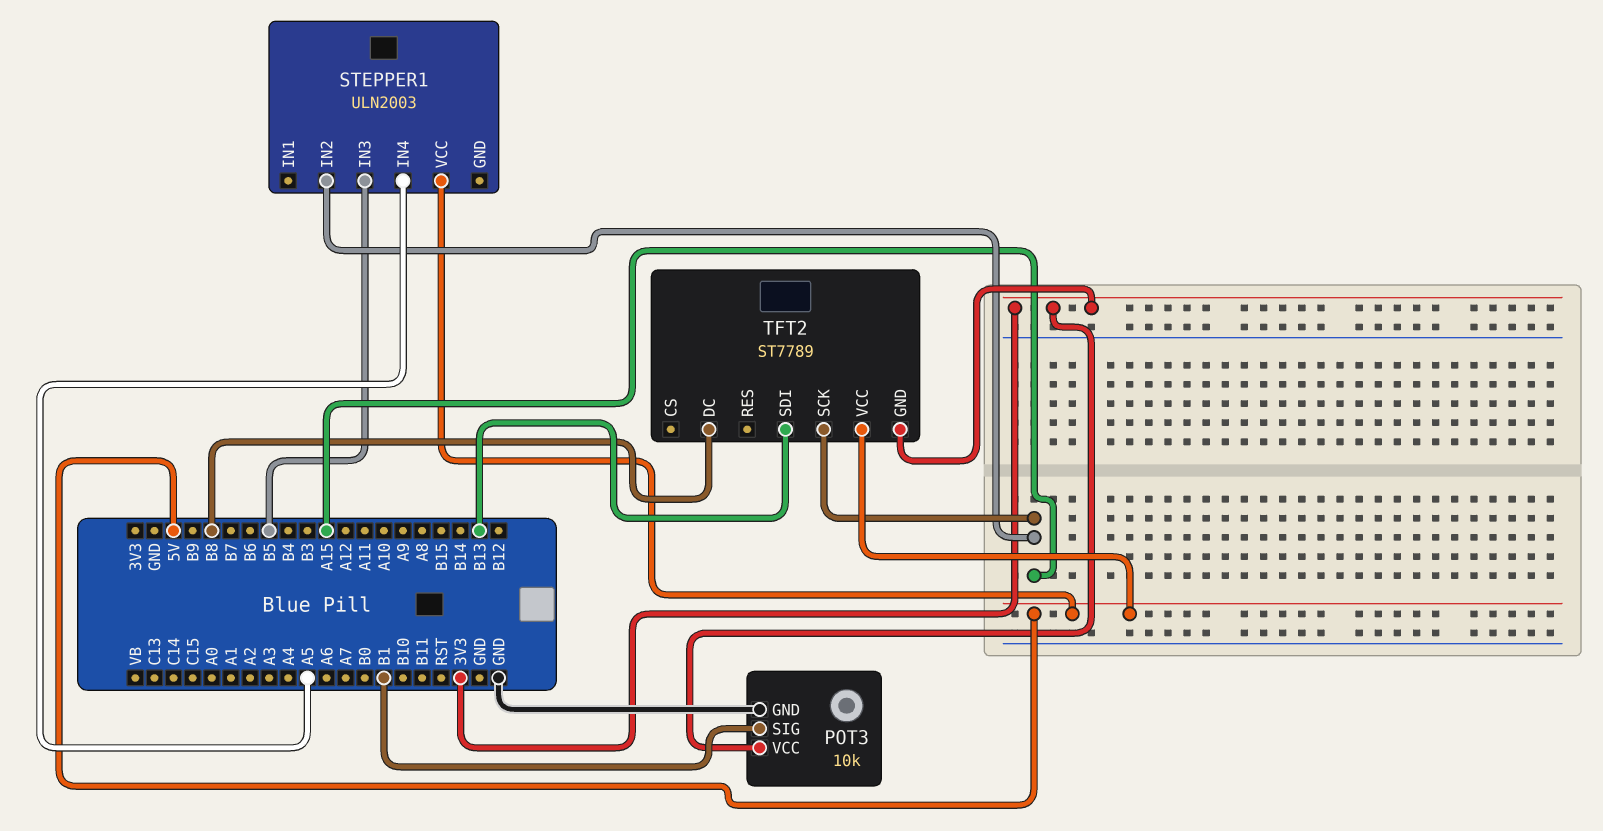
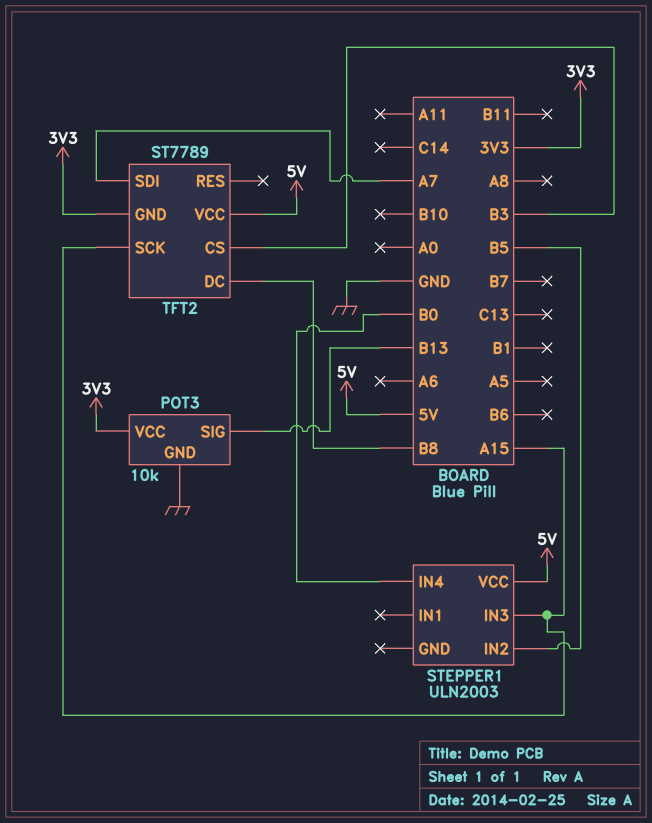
POT3 pin SIG: B1 -> B13
STEPPER1 pin IN2: A15 -> B5
STEPPER1 pin IN3: B5 -> A15
STEPPER1 pin IN4: A5 -> B0
TFT2 pin CS: none -> B3
TFT2 pin SDI: B13 -> A7

